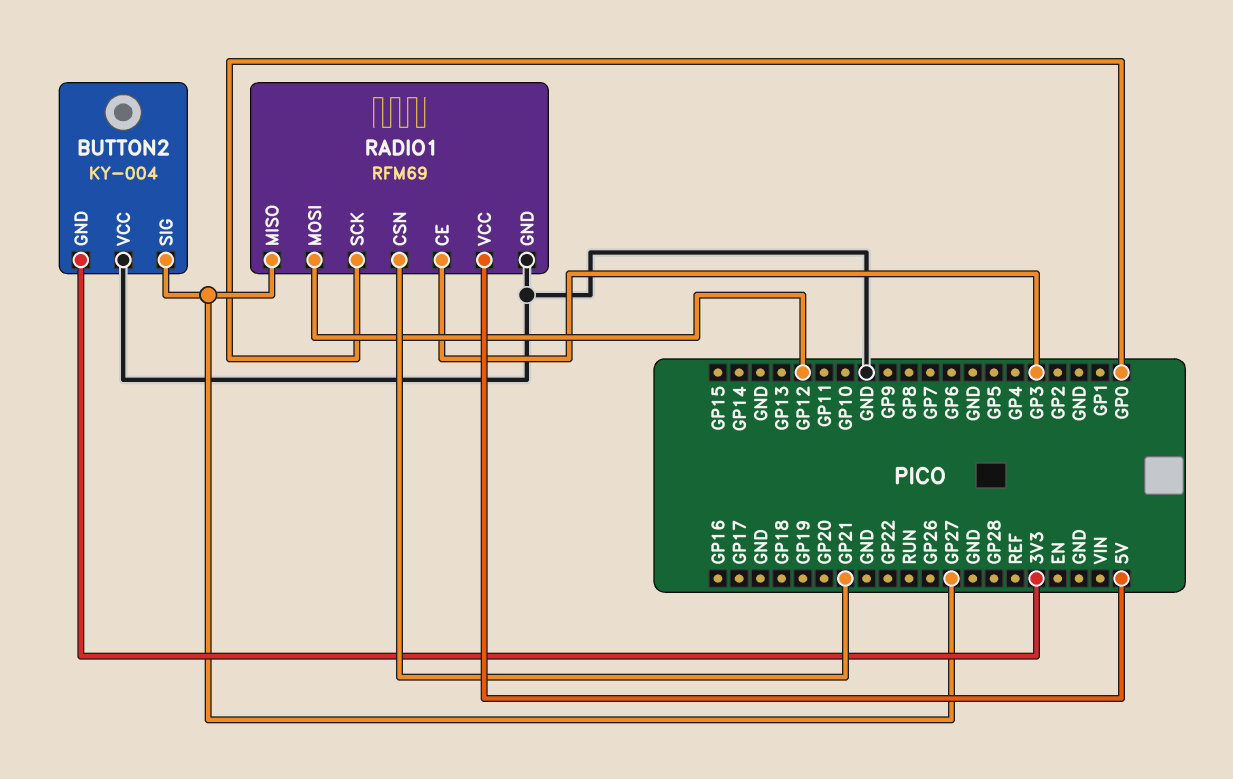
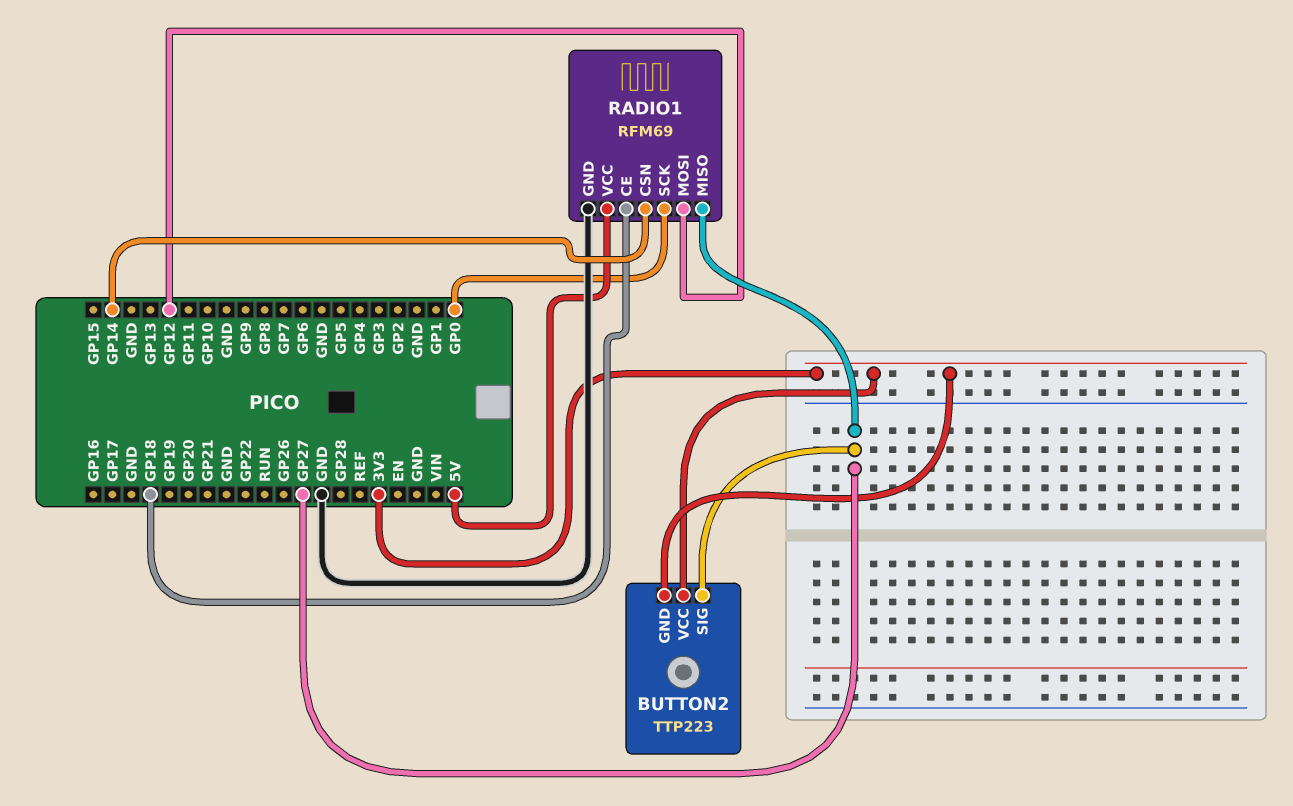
BUTTON2: KY-004 -> TTP223
BUTTON2 pin VCC: GND -> 3V3
RADIO1 pin CE: GP3 -> GP18
RADIO1 pin CSN: GP21 -> GP14

